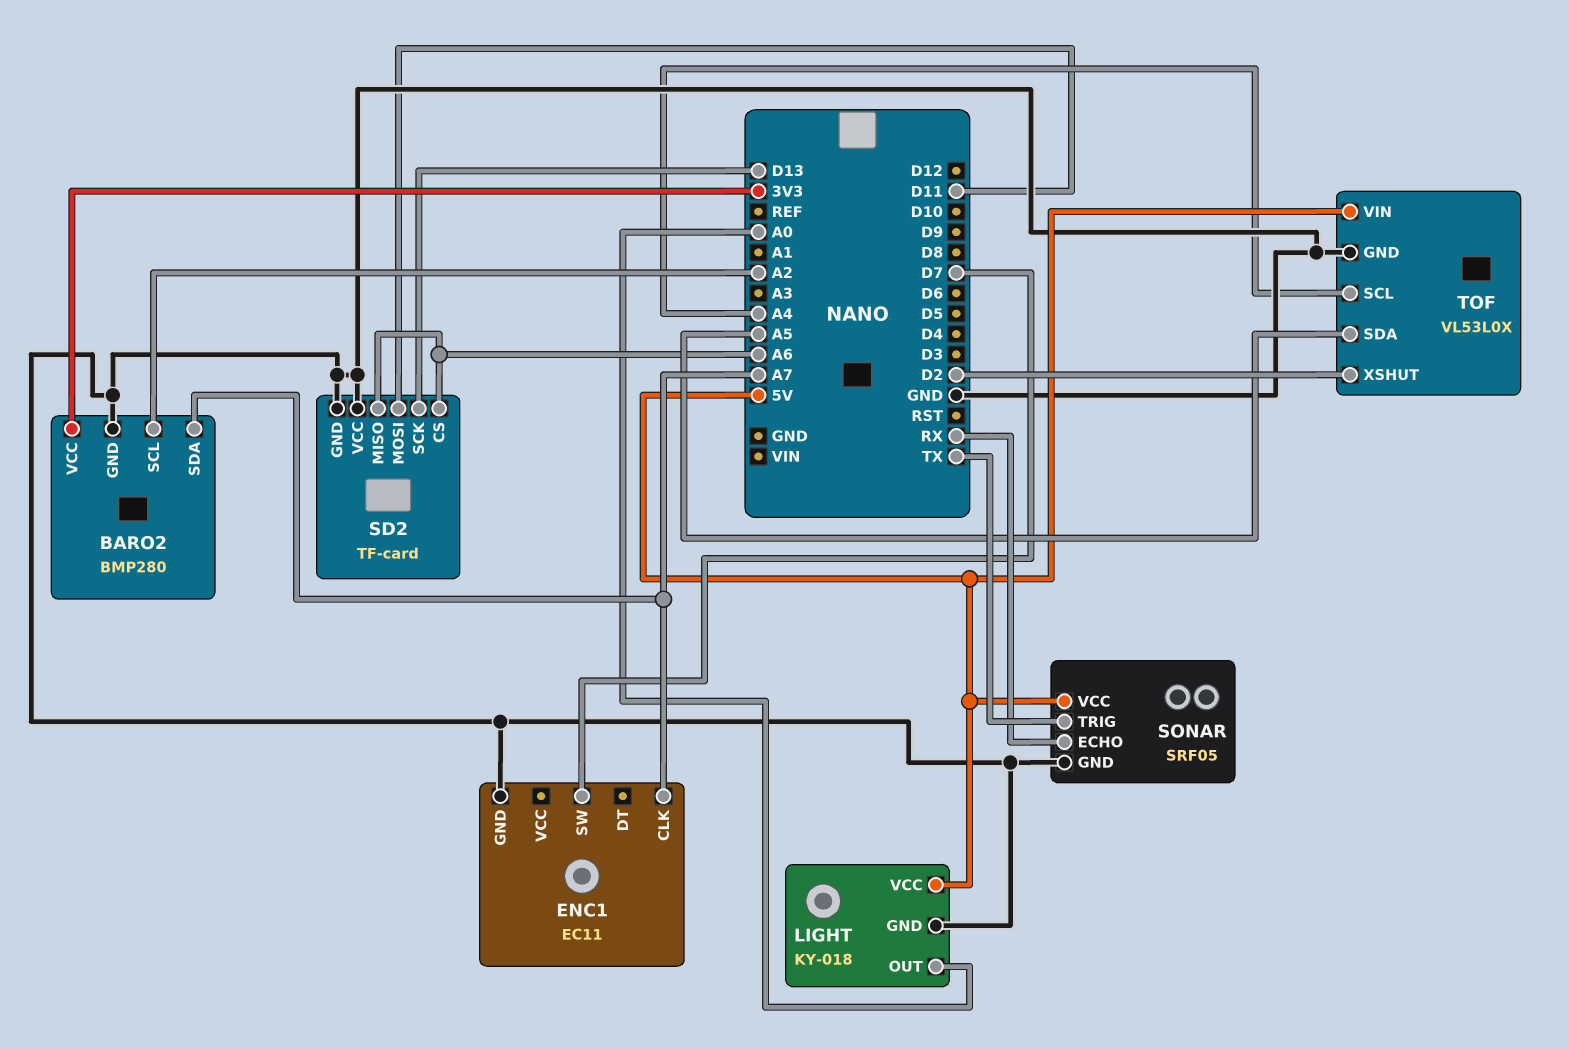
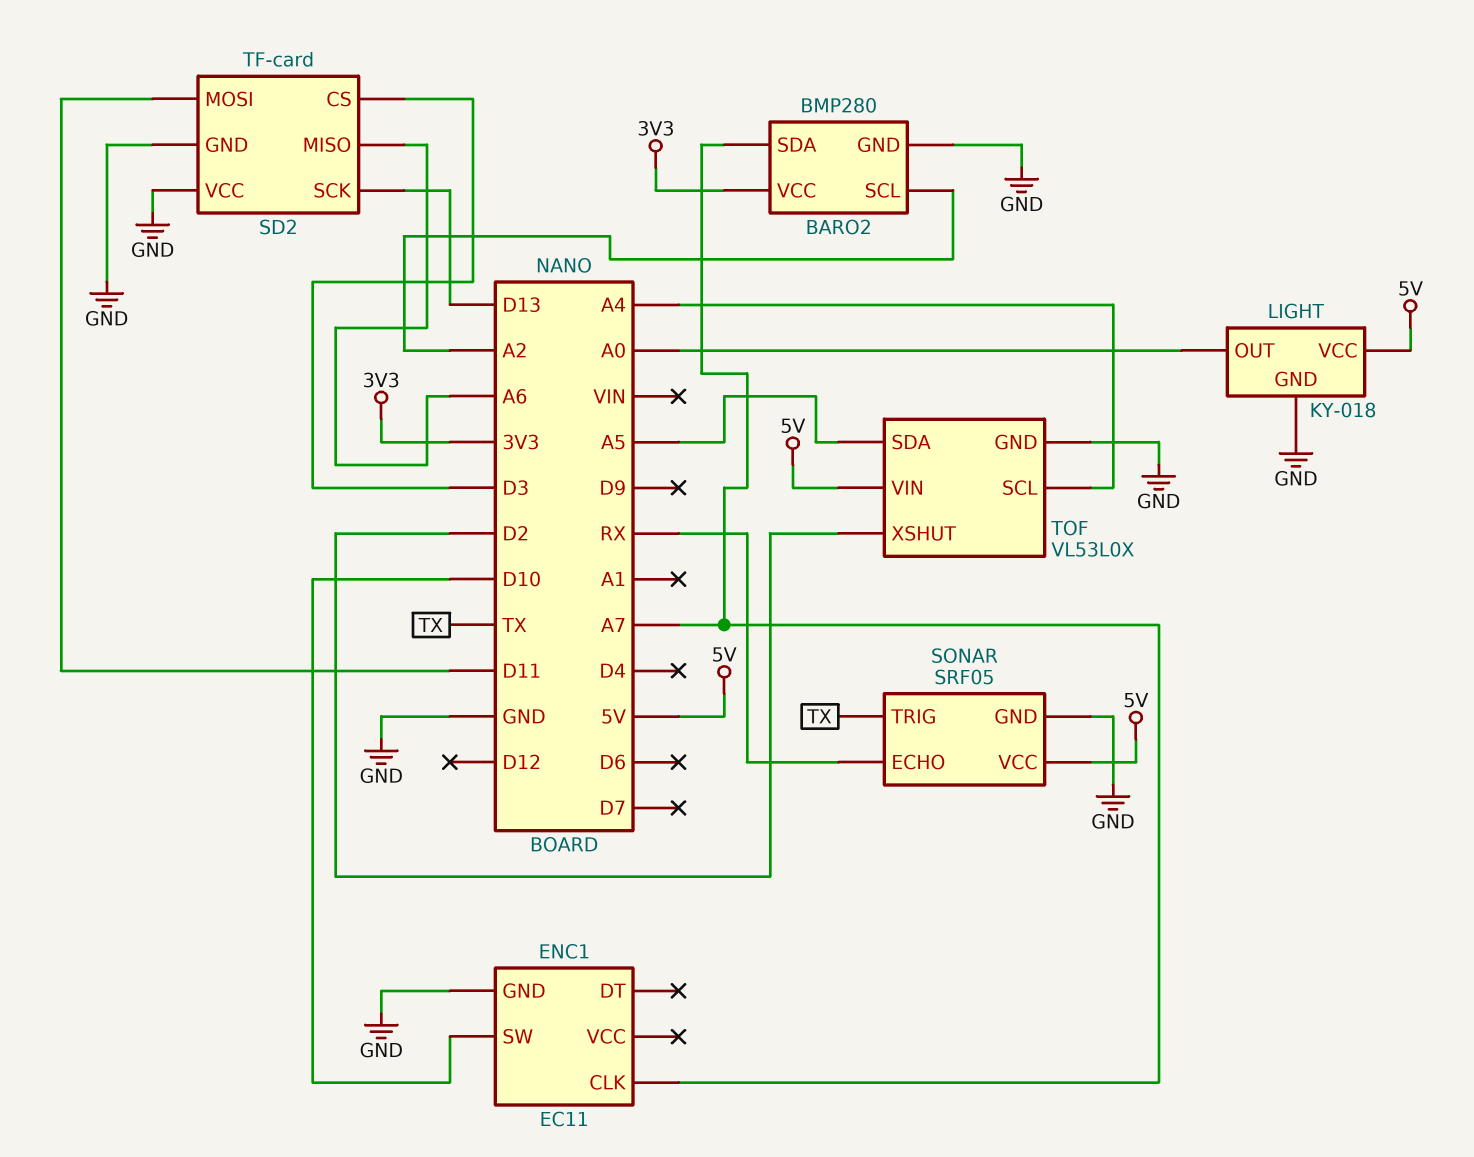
ENC1 pin SW: D7 -> D10
SD2 pin CS: A6 -> D3

